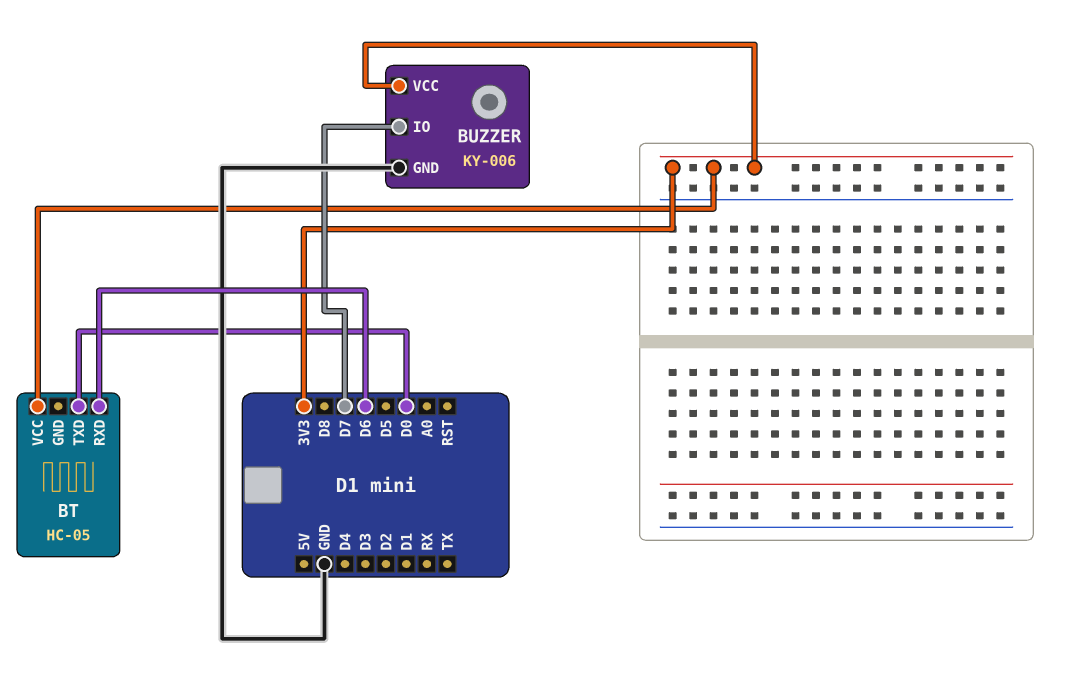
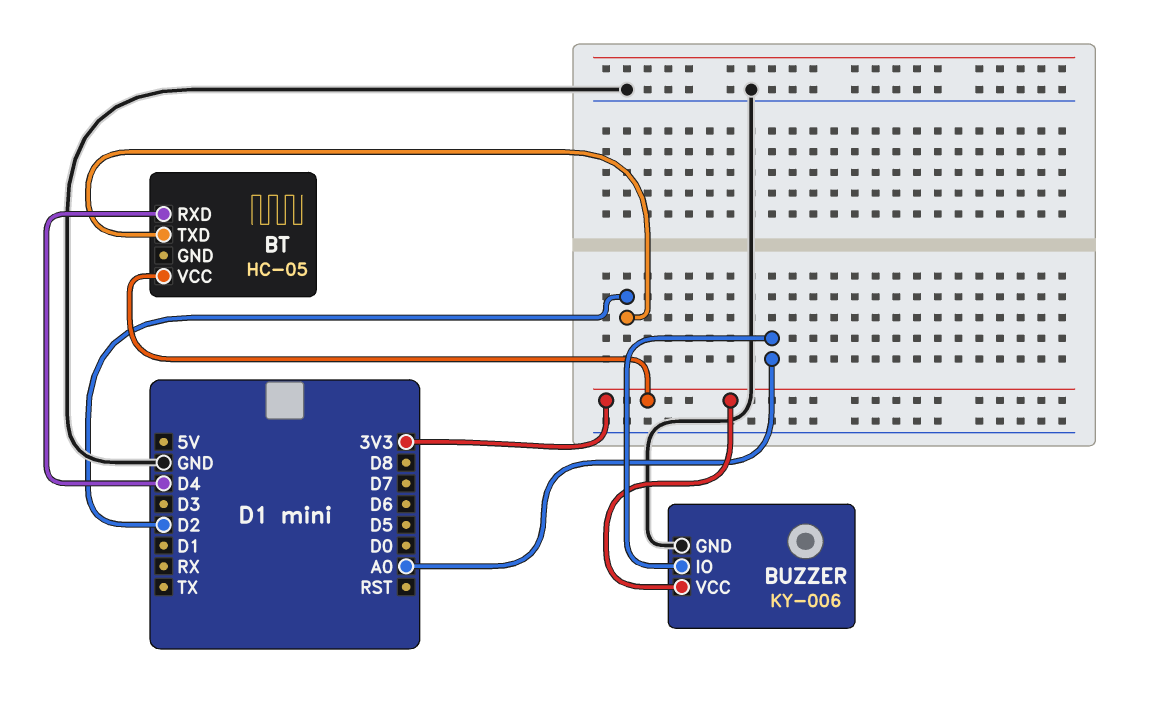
BT pin RXD: D6 -> D4
BT pin TXD: D0 -> D2
BUZZER pin IO: D7 -> A0

